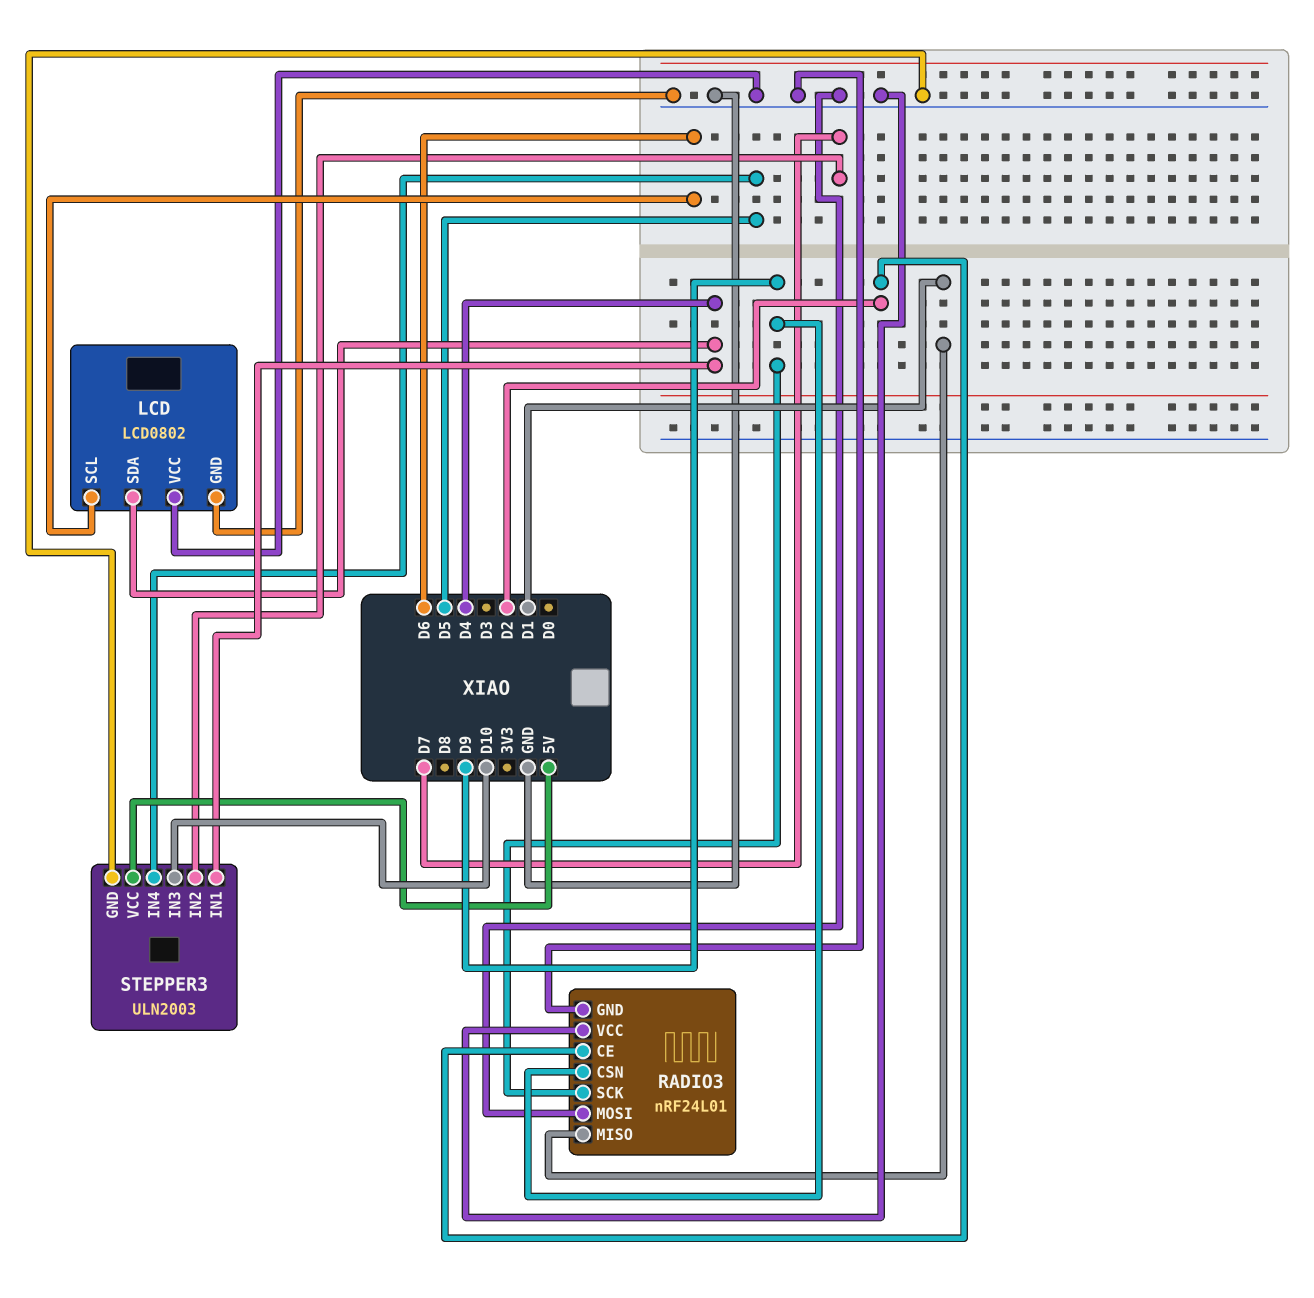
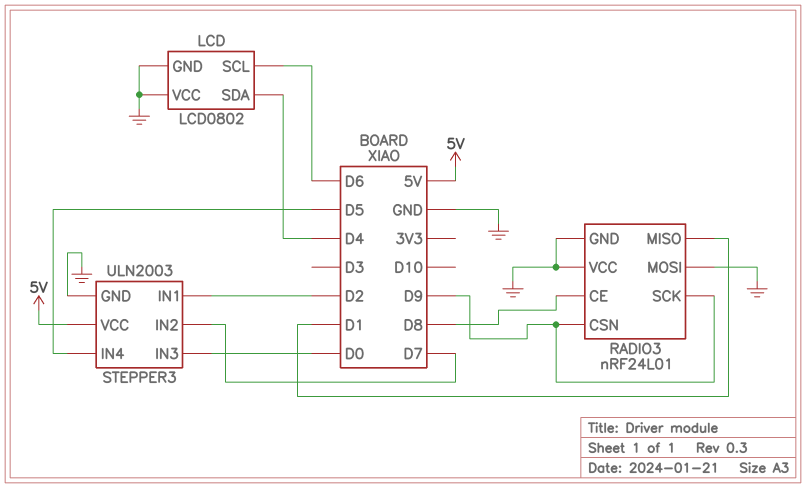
RADIO3 pin CE: D2 -> D8
STEPPER3 pin IN1: D4 -> D2
STEPPER3 pin IN3: D10 -> D0

